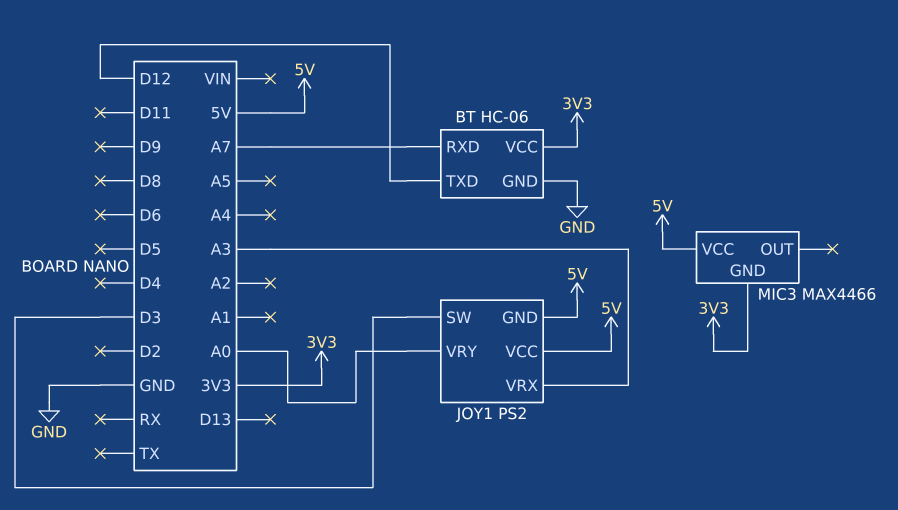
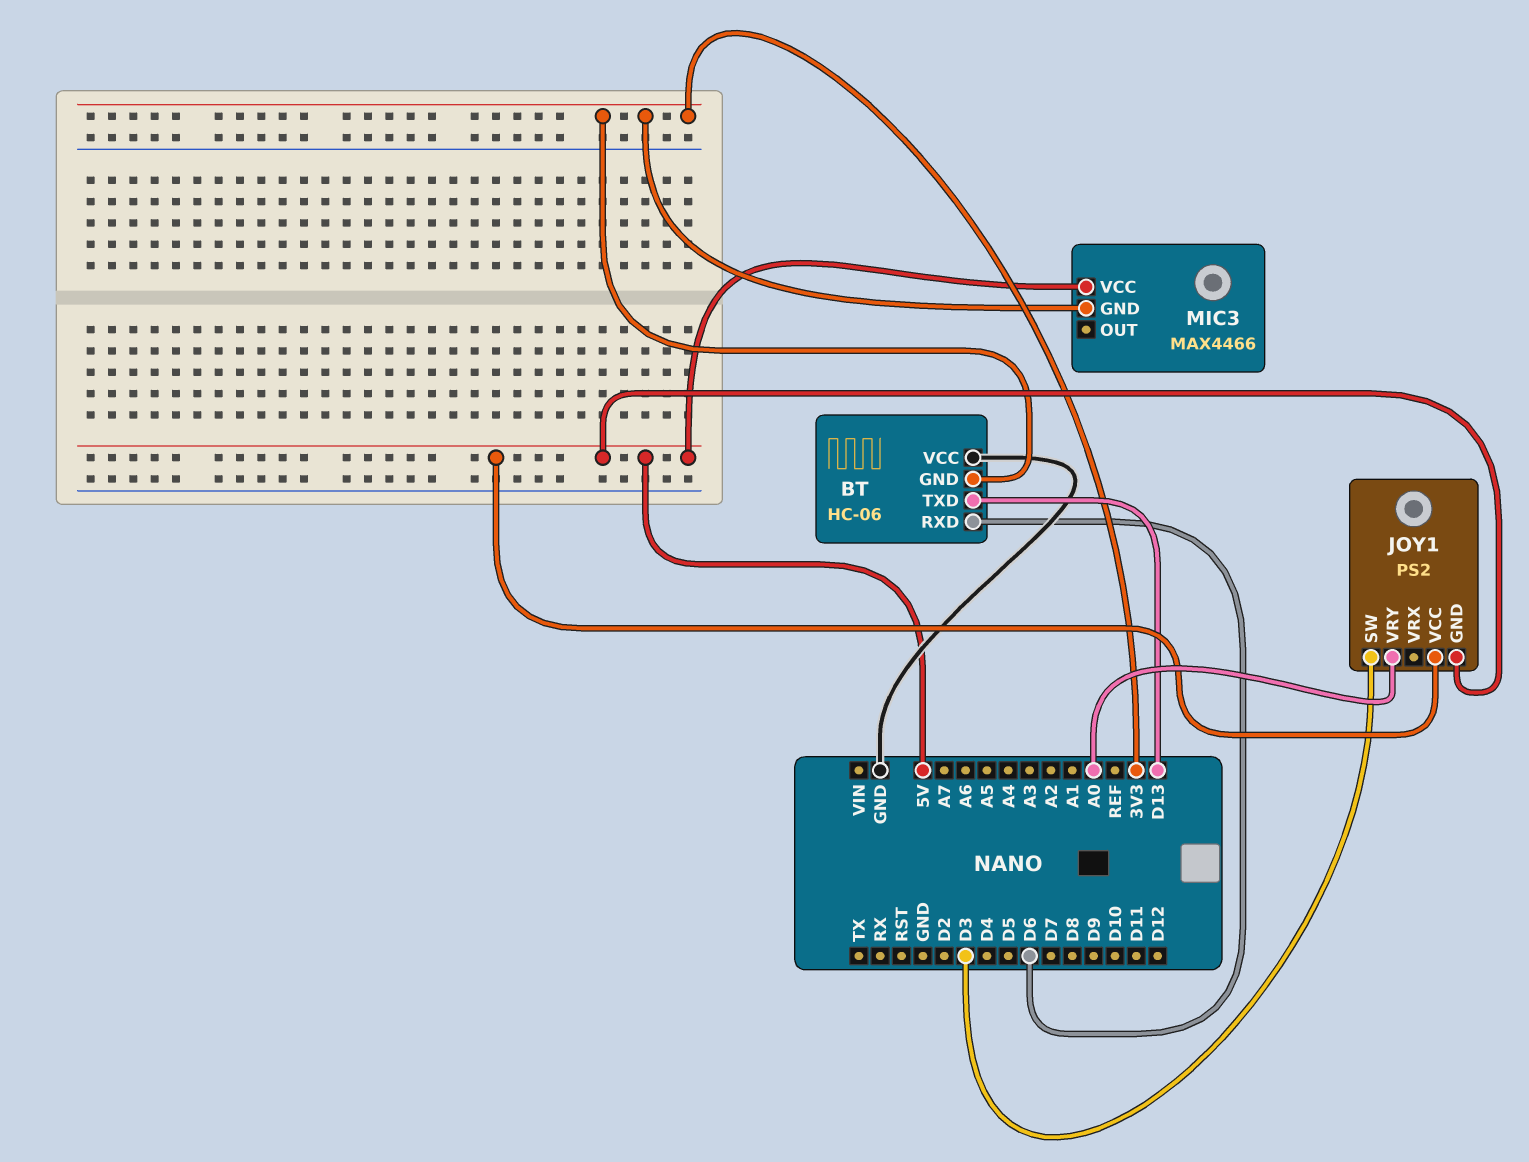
BT pin GND: GND -> 3V3
BT pin RXD: A7 -> D6
BT pin TXD: D12 -> D13
BT pin VCC: 3V3 -> GND
JOY1 pin VRX: A3 -> none

